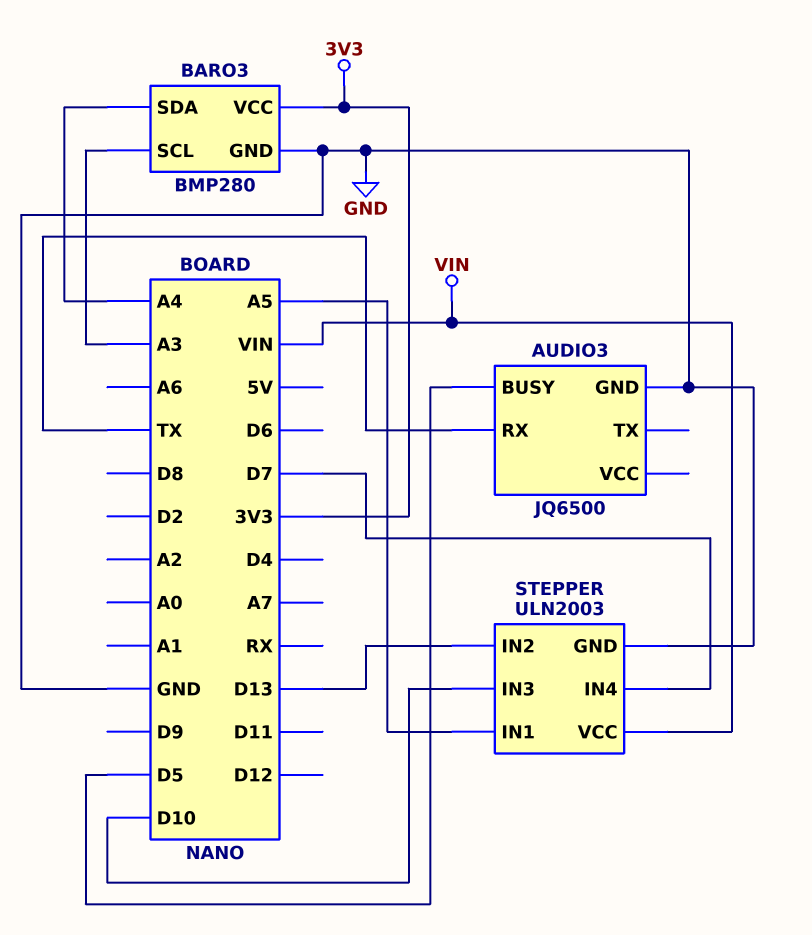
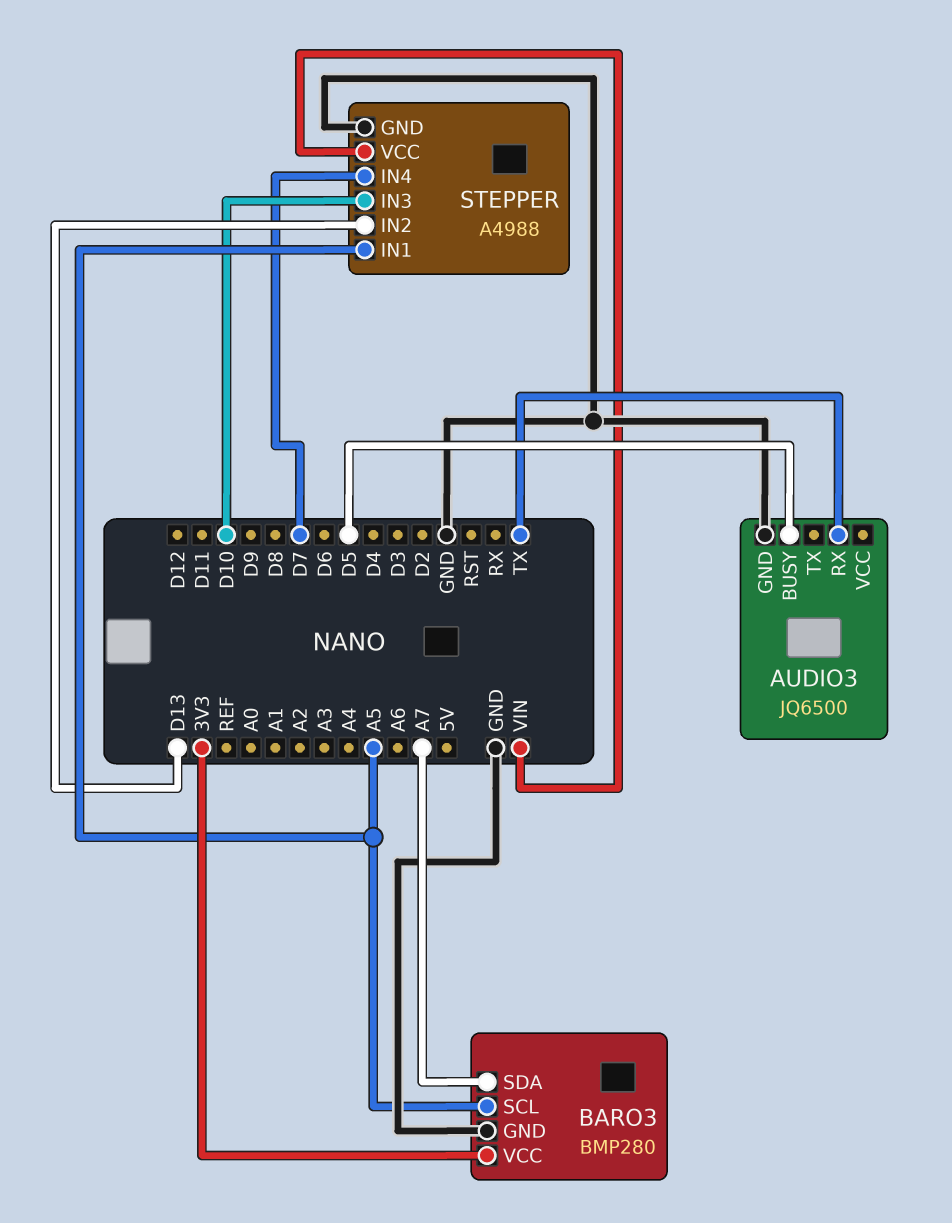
BARO3 pin SCL: A3 -> A5
BARO3 pin SDA: A4 -> A7
STEPPER: ULN2003 -> A4988

